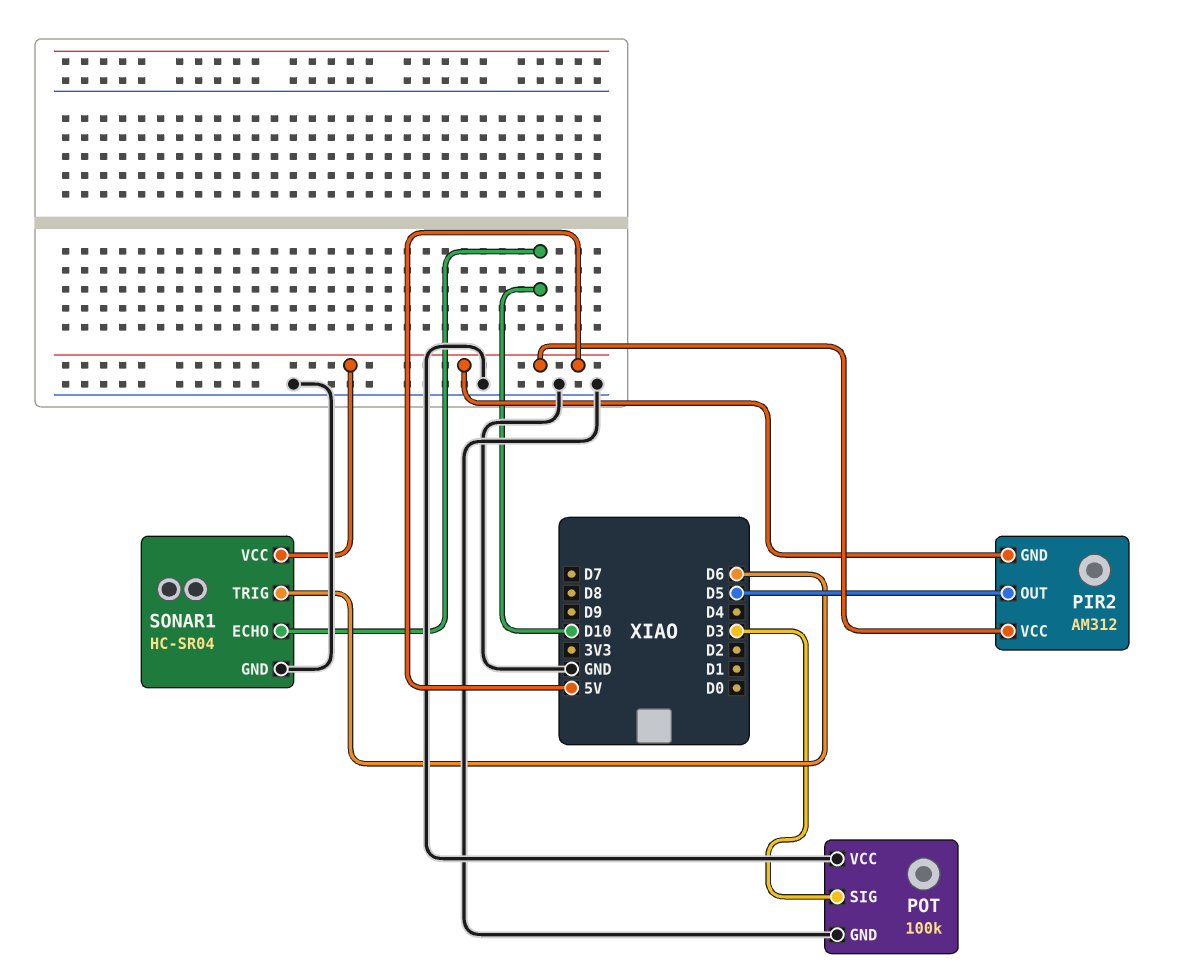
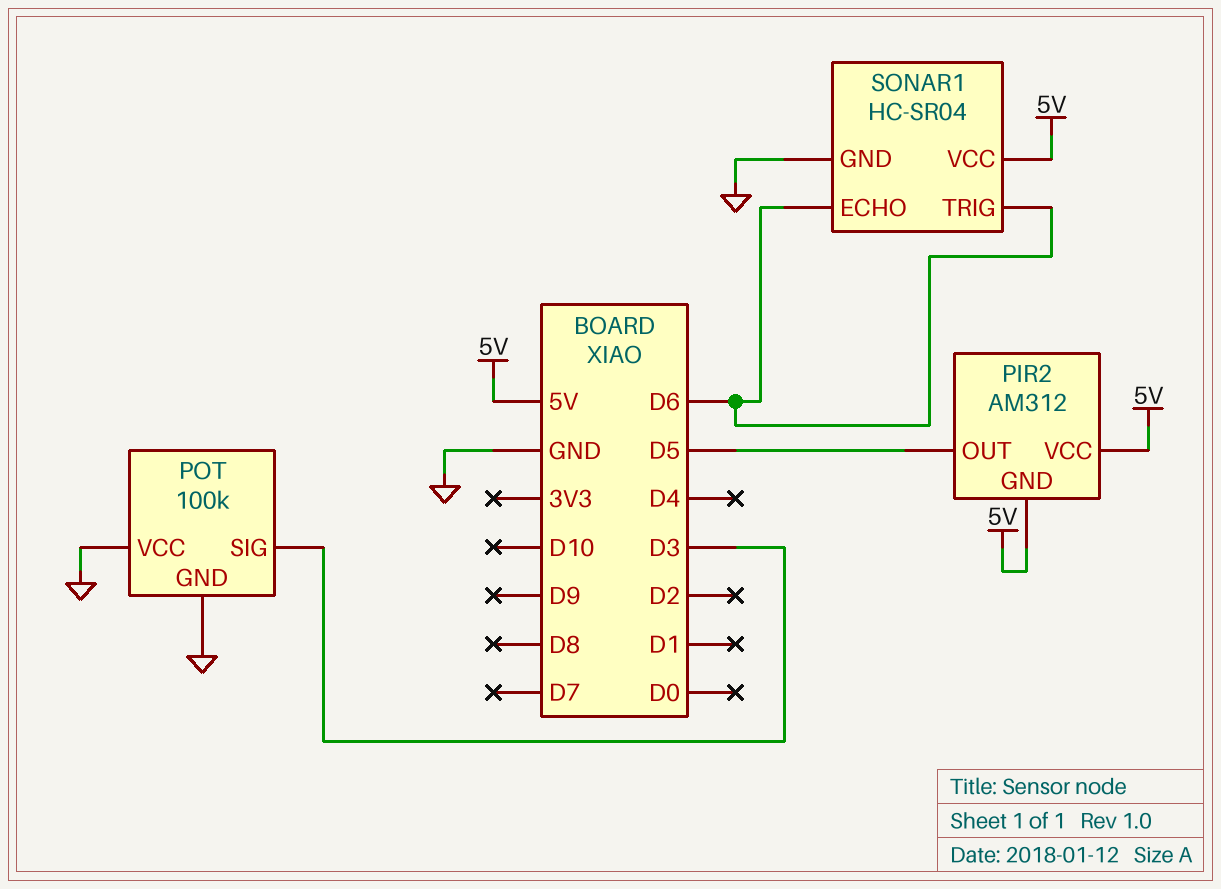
SONAR1 pin ECHO: D10 -> D6

